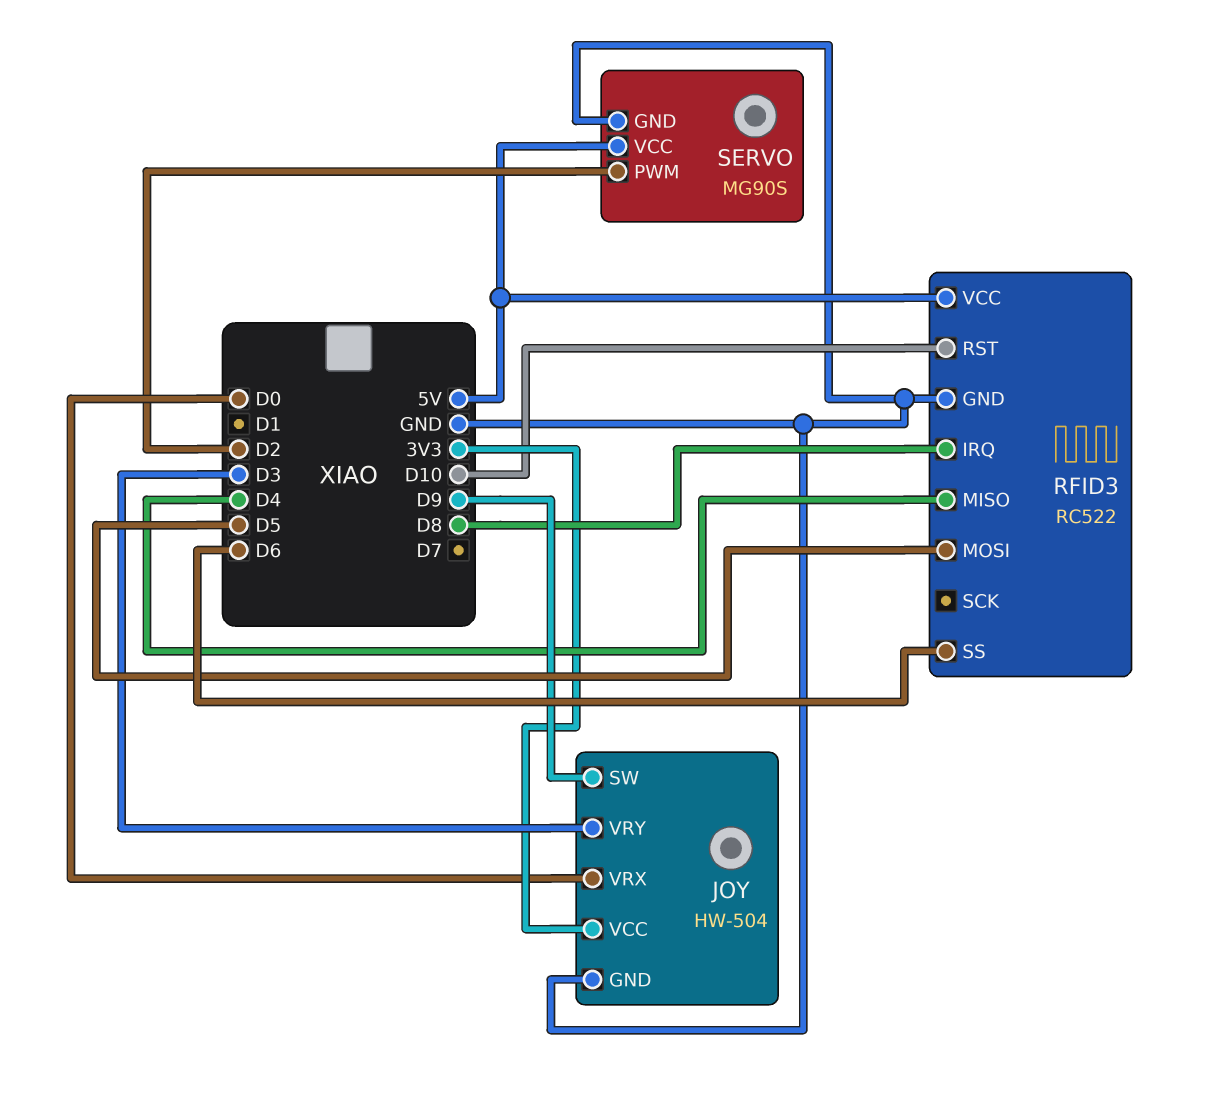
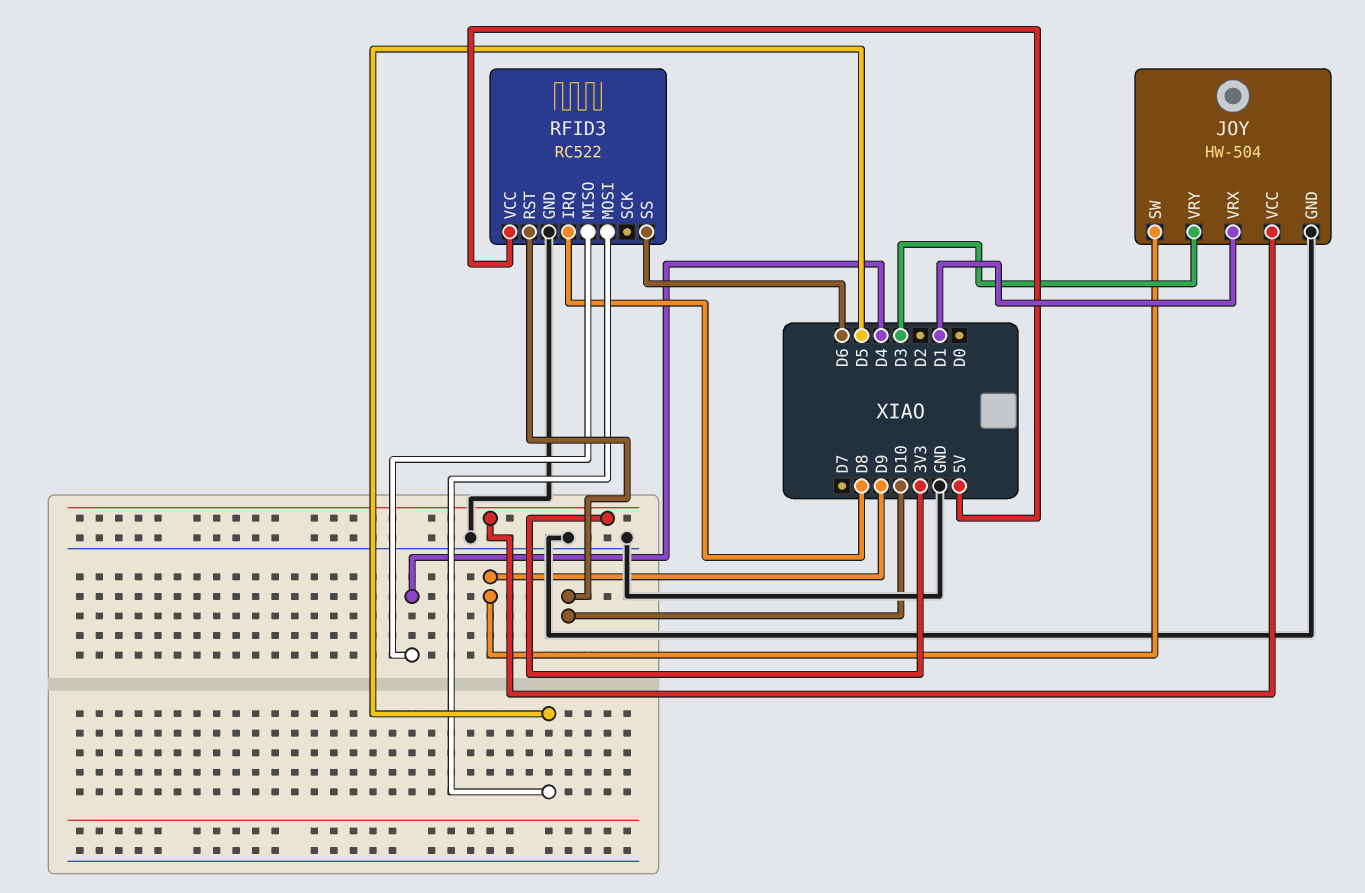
JOY pin VRX: D0 -> D1
SERVO: MG90S -> none
SERVO pin GND: GND -> none
SERVO pin PWM: D2 -> none
SERVO pin VCC: 5V -> none

